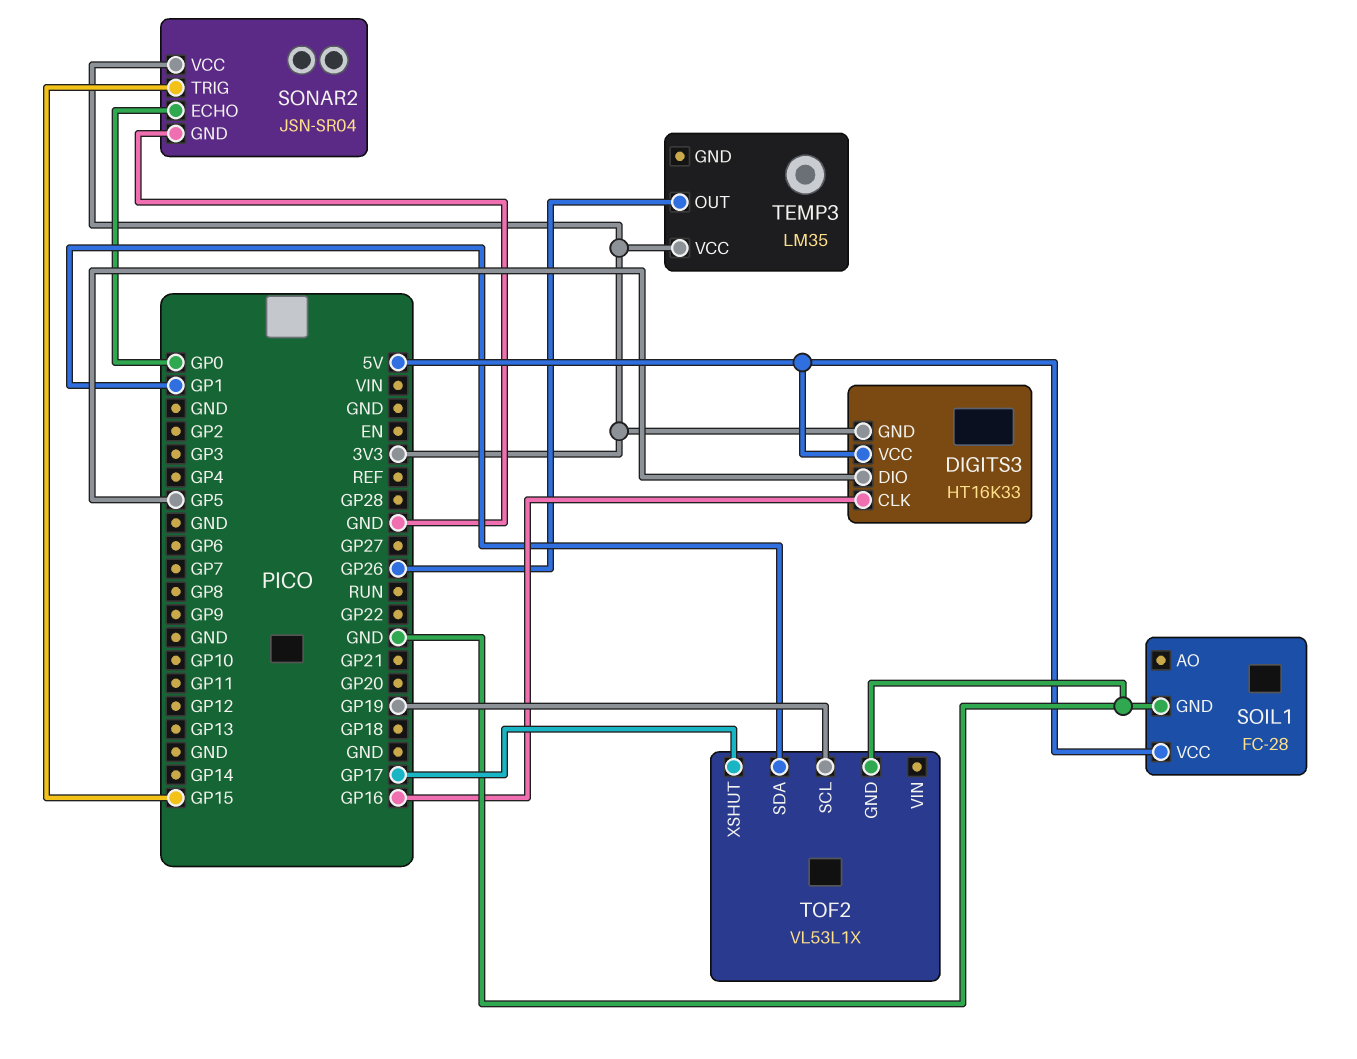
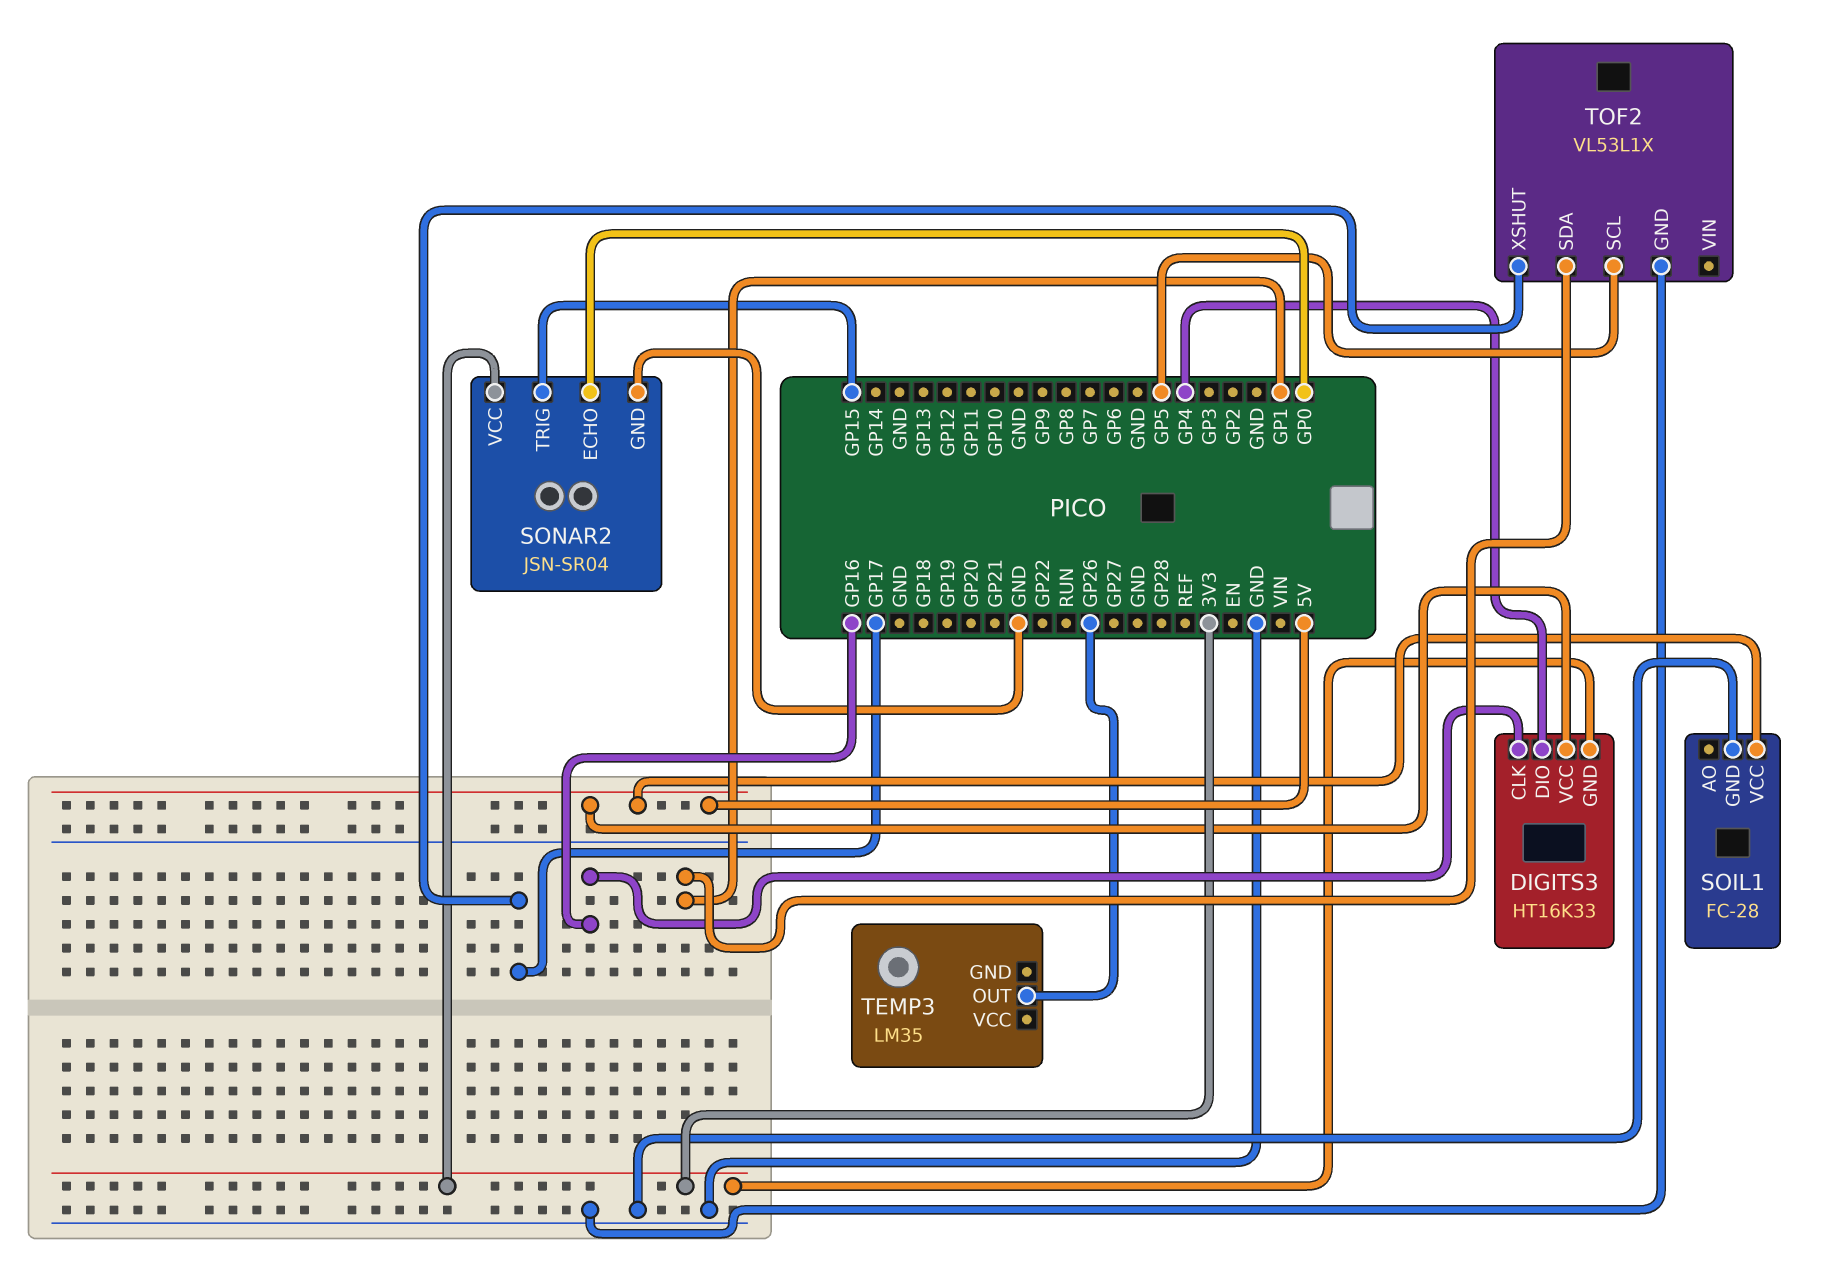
DIGITS3 pin DIO: GP5 -> GP4
TEMP3 pin VCC: 3V3 -> none
TOF2 pin SCL: GP19 -> GP5

